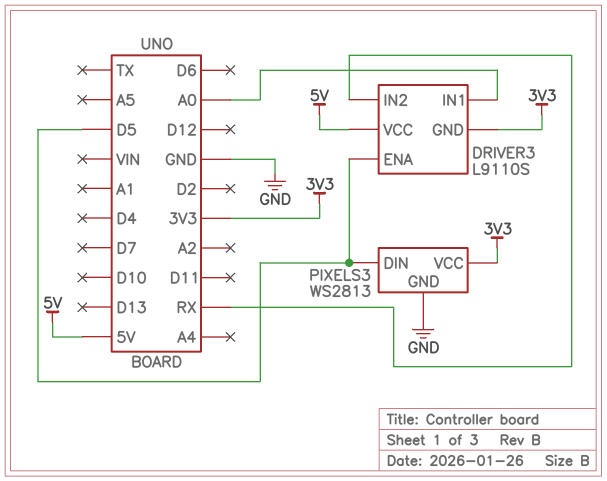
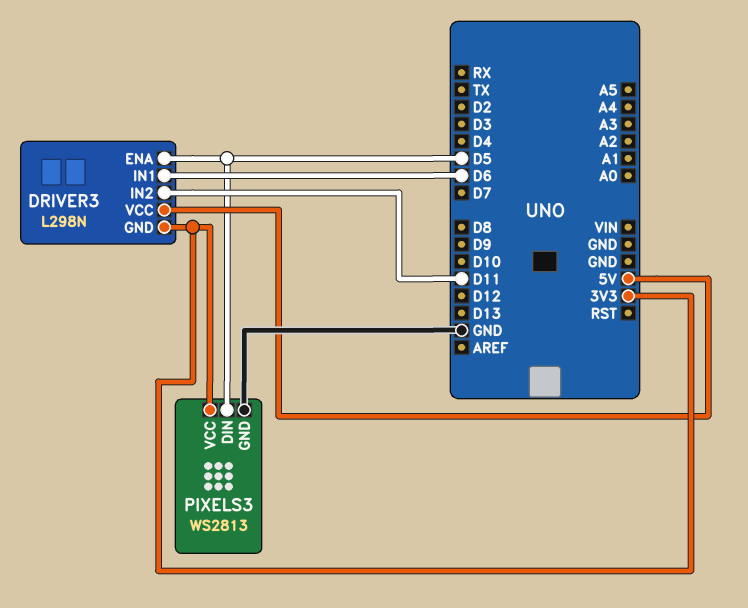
DRIVER3: L9110S -> L298N
DRIVER3 pin IN1: A0 -> D6
DRIVER3 pin IN2: RX -> D11

